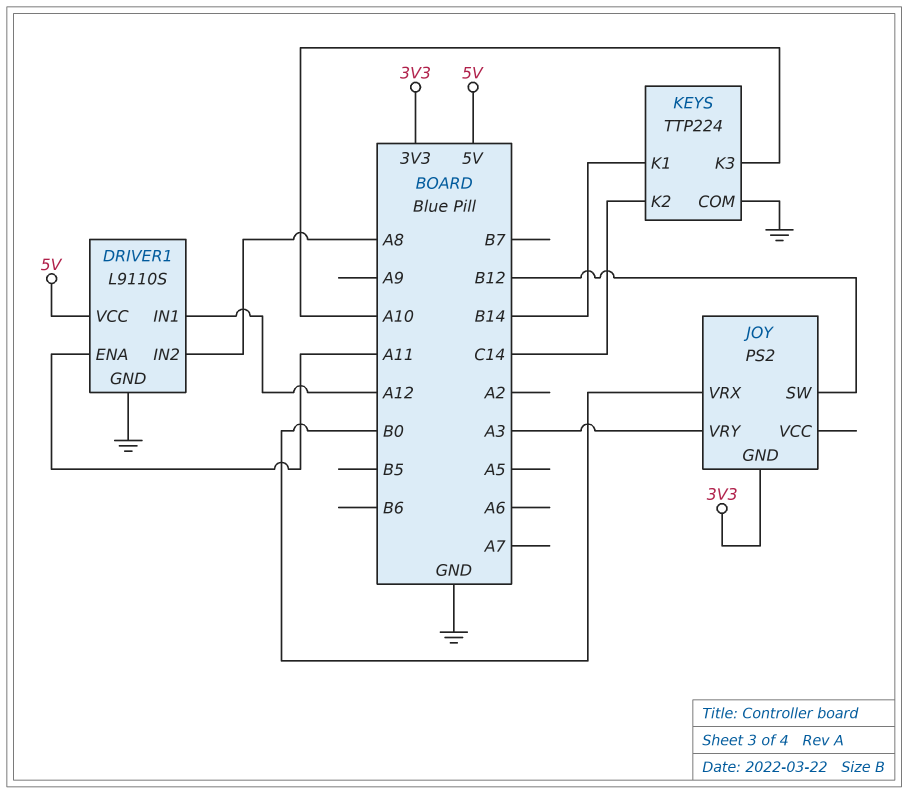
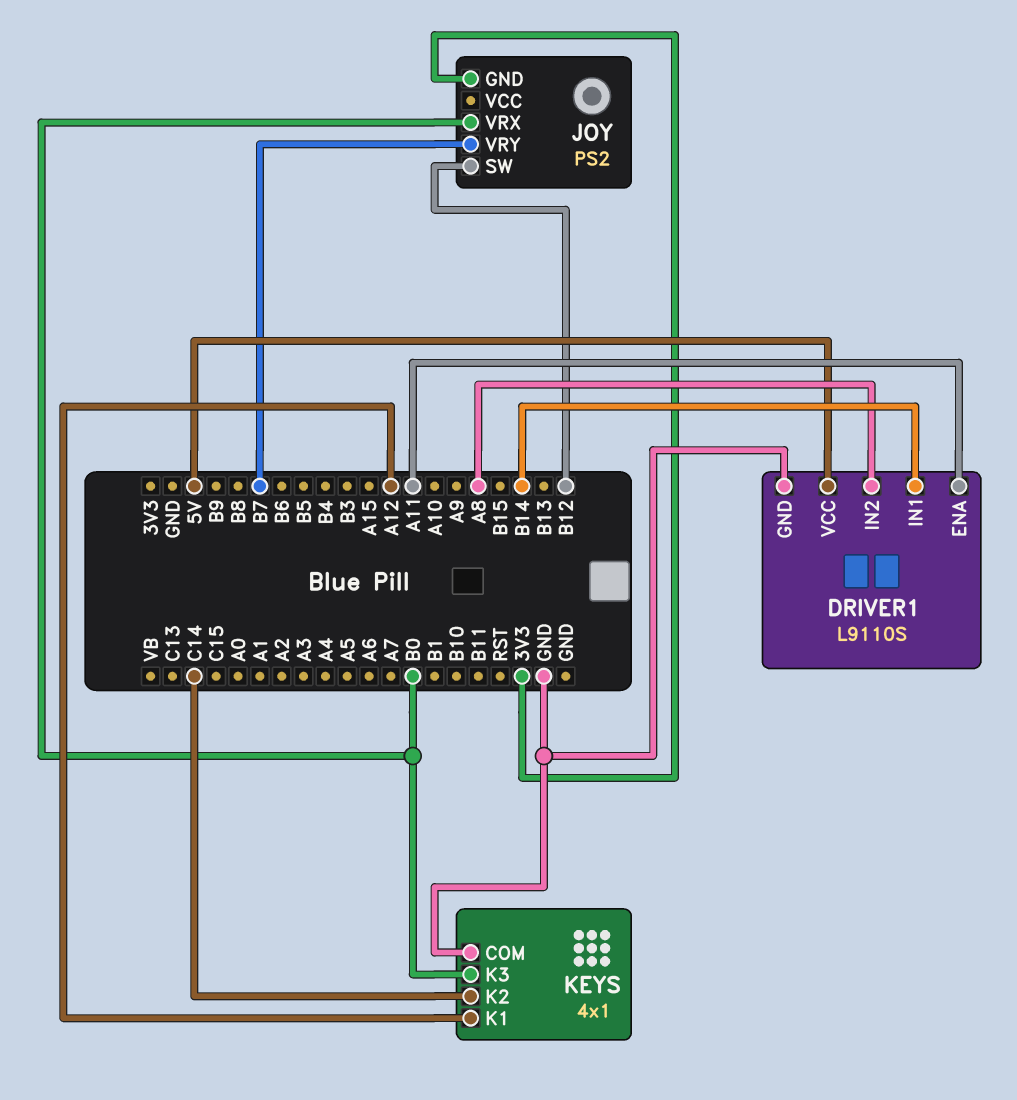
DRIVER1 pin IN1: A12 -> B14
JOY pin VRY: A3 -> B7
KEYS: TTP224 -> 4x1
KEYS pin K1: B14 -> A12
KEYS pin K3: A10 -> B0

